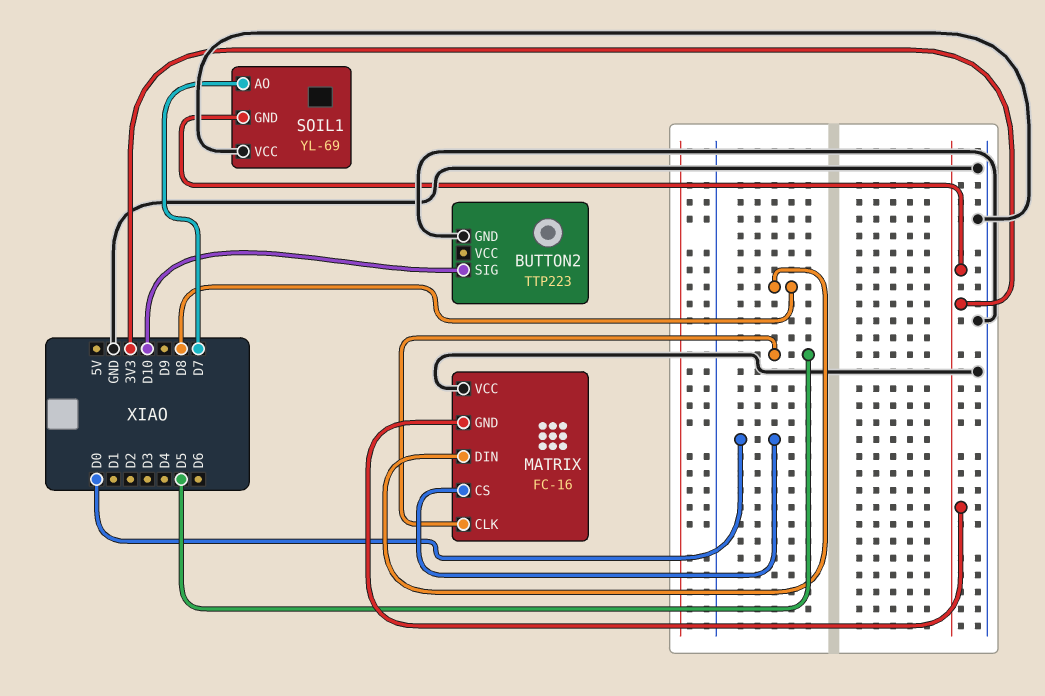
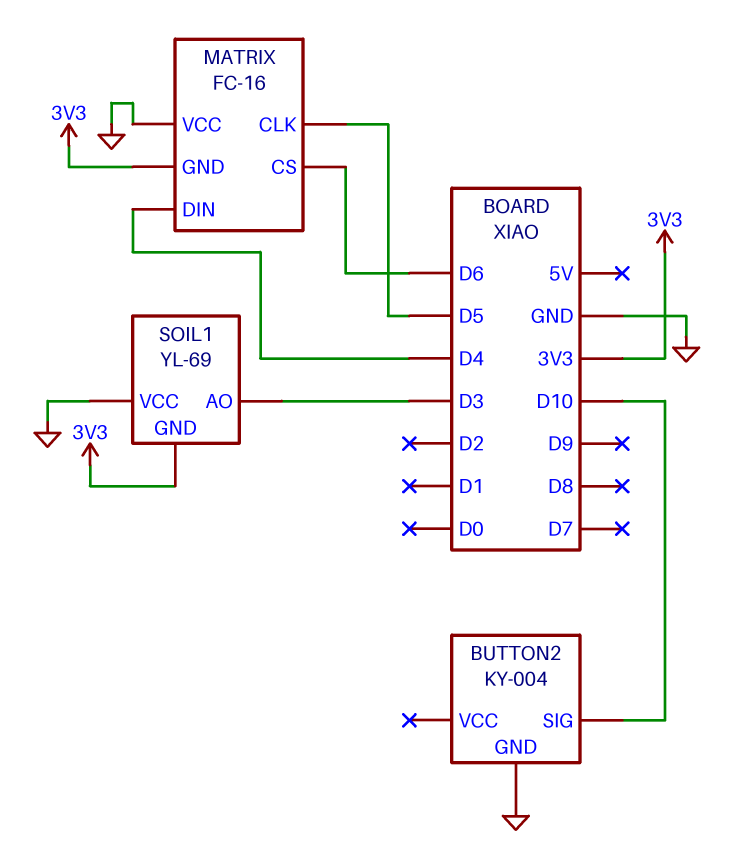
BUTTON2: TTP223 -> KY-004
MATRIX pin CS: D0 -> D6
MATRIX pin DIN: D8 -> D4
SOIL1 pin AO: D7 -> D3

